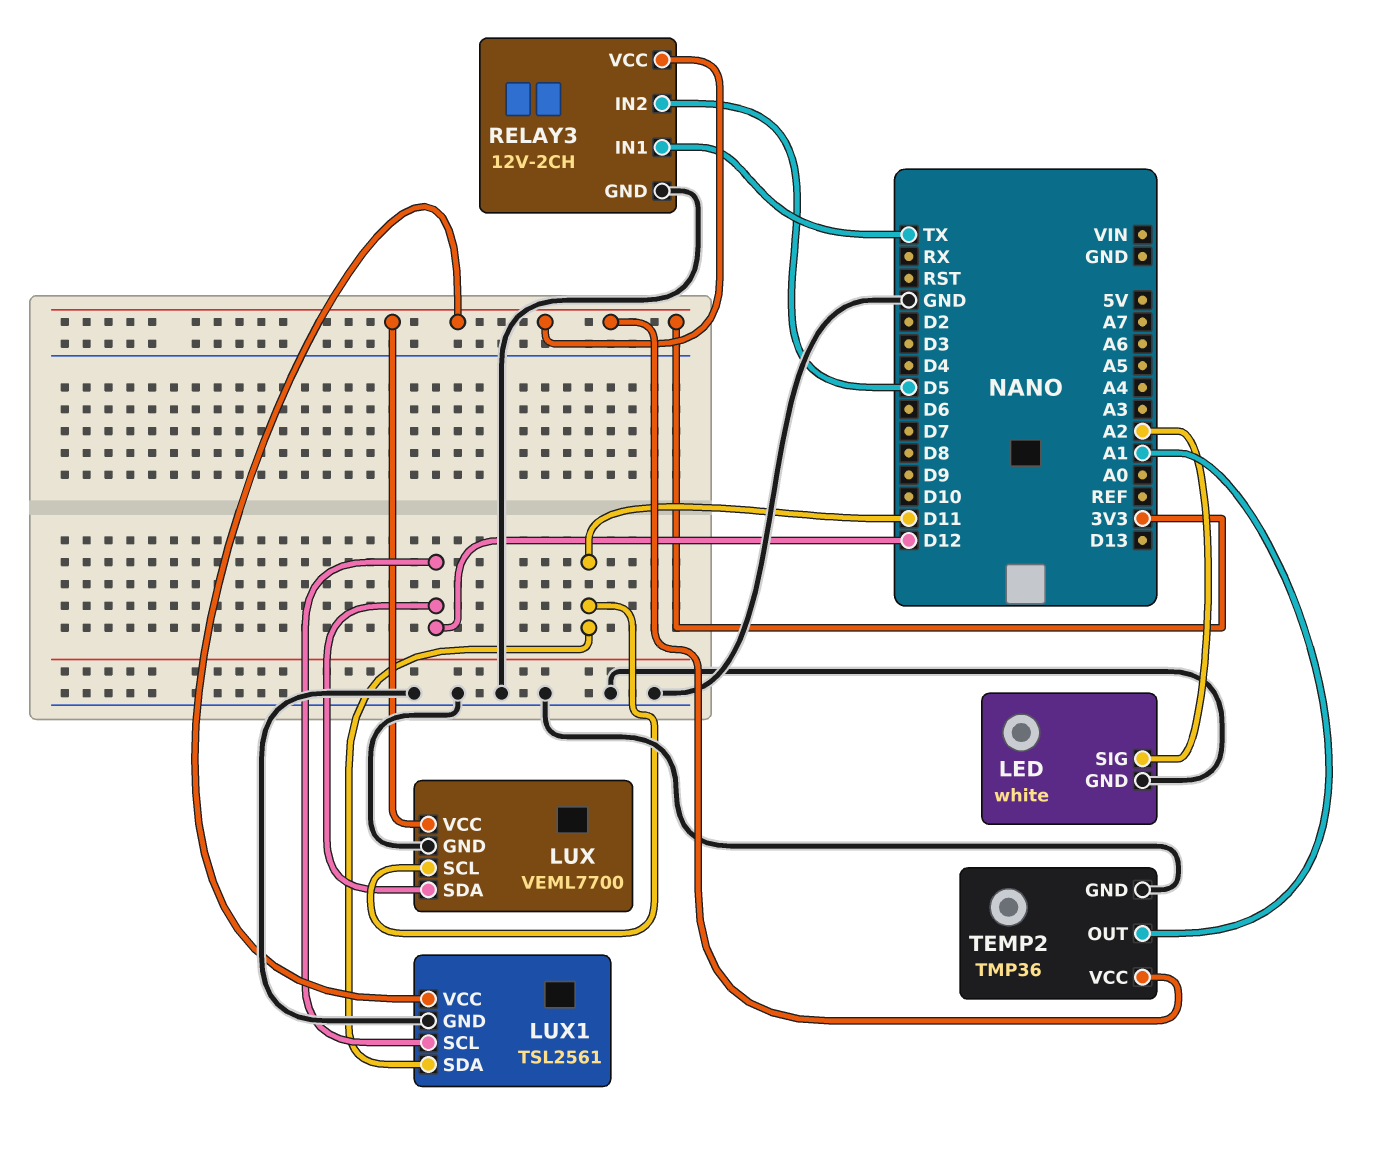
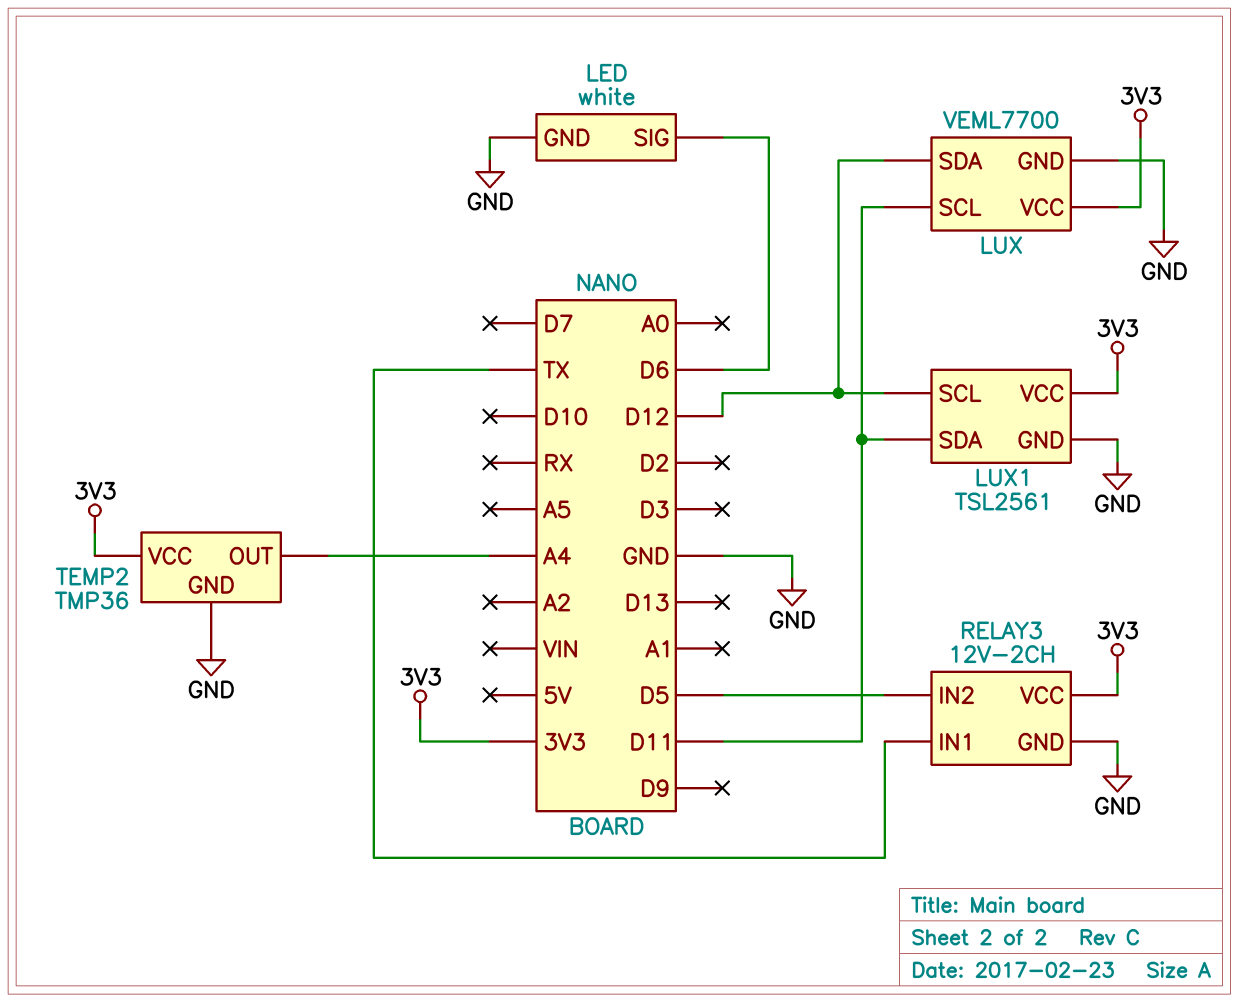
LED pin SIG: A2 -> D6
TEMP2 pin OUT: A1 -> A4

